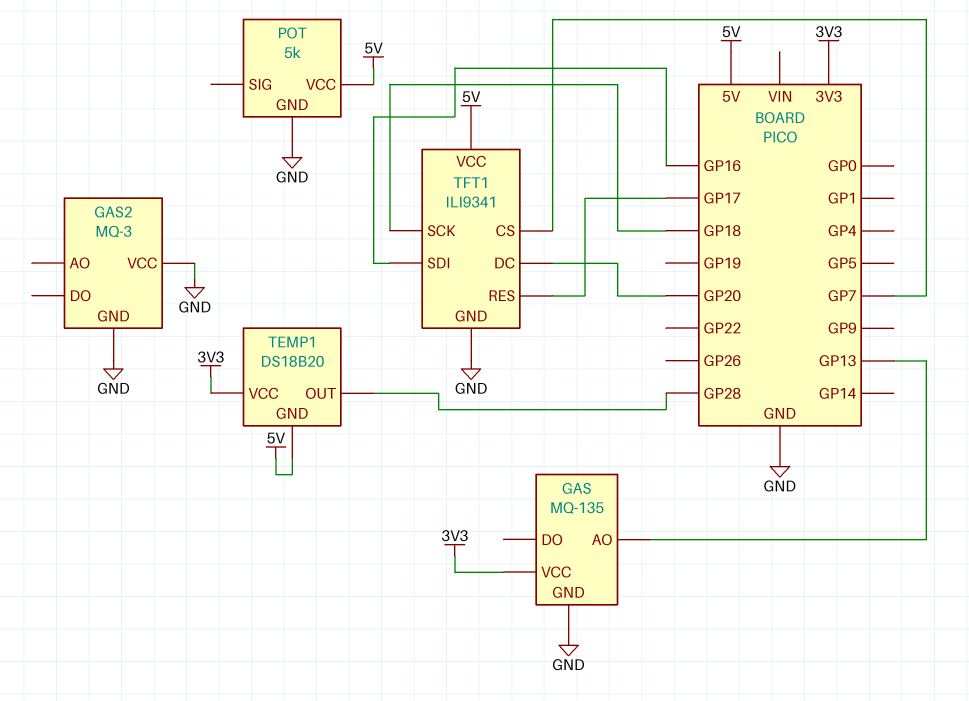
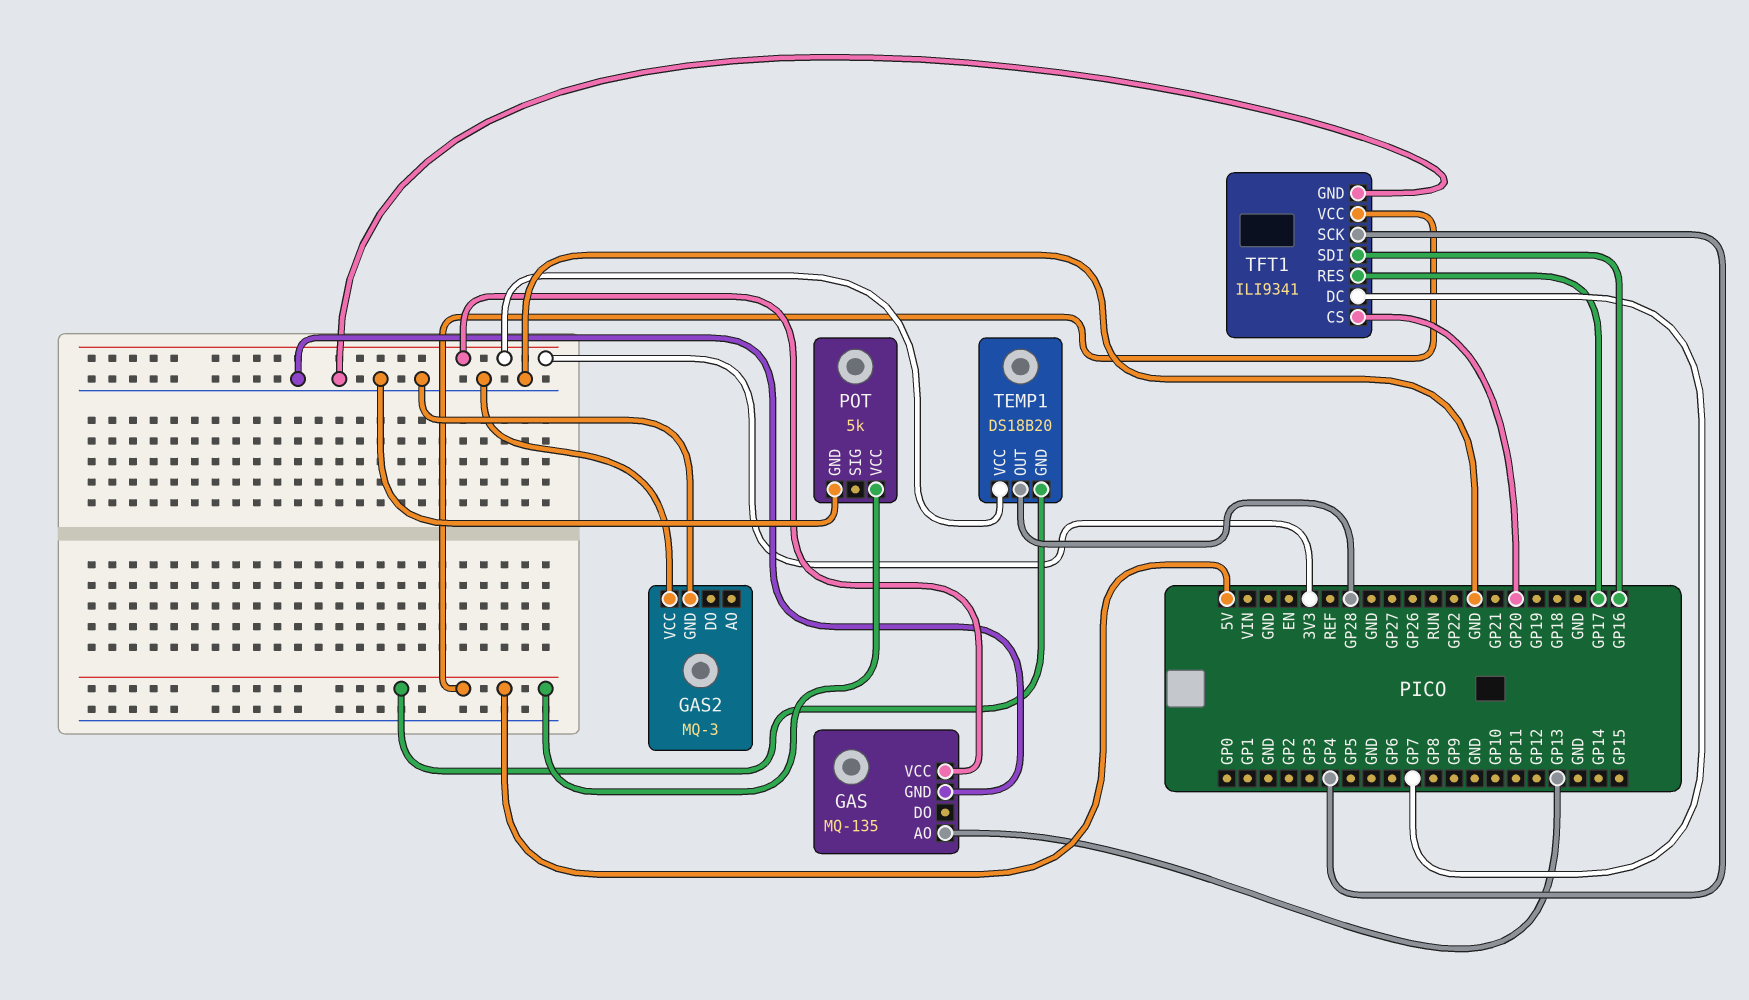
TFT1 pin CS: GP7 -> GP20
TFT1 pin DC: GP20 -> GP7
TFT1 pin SCK: GP18 -> GP4

